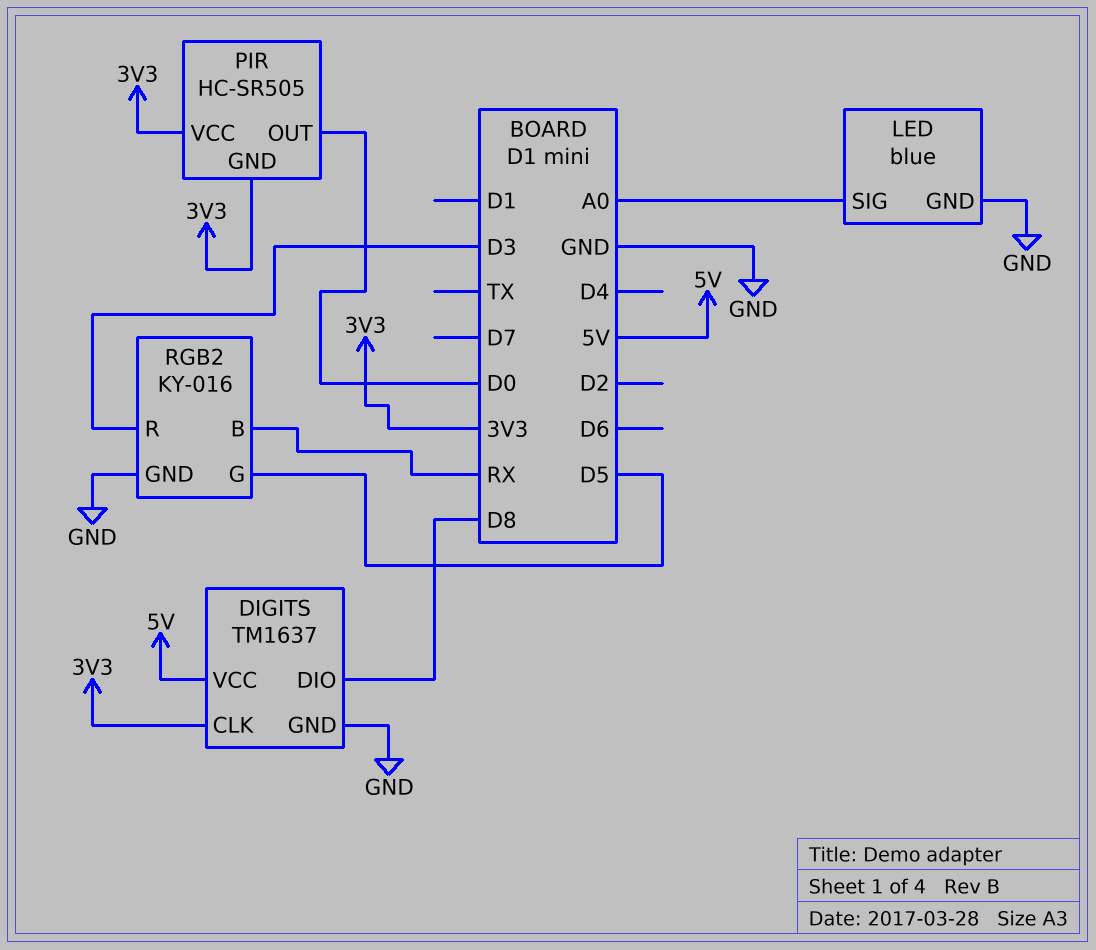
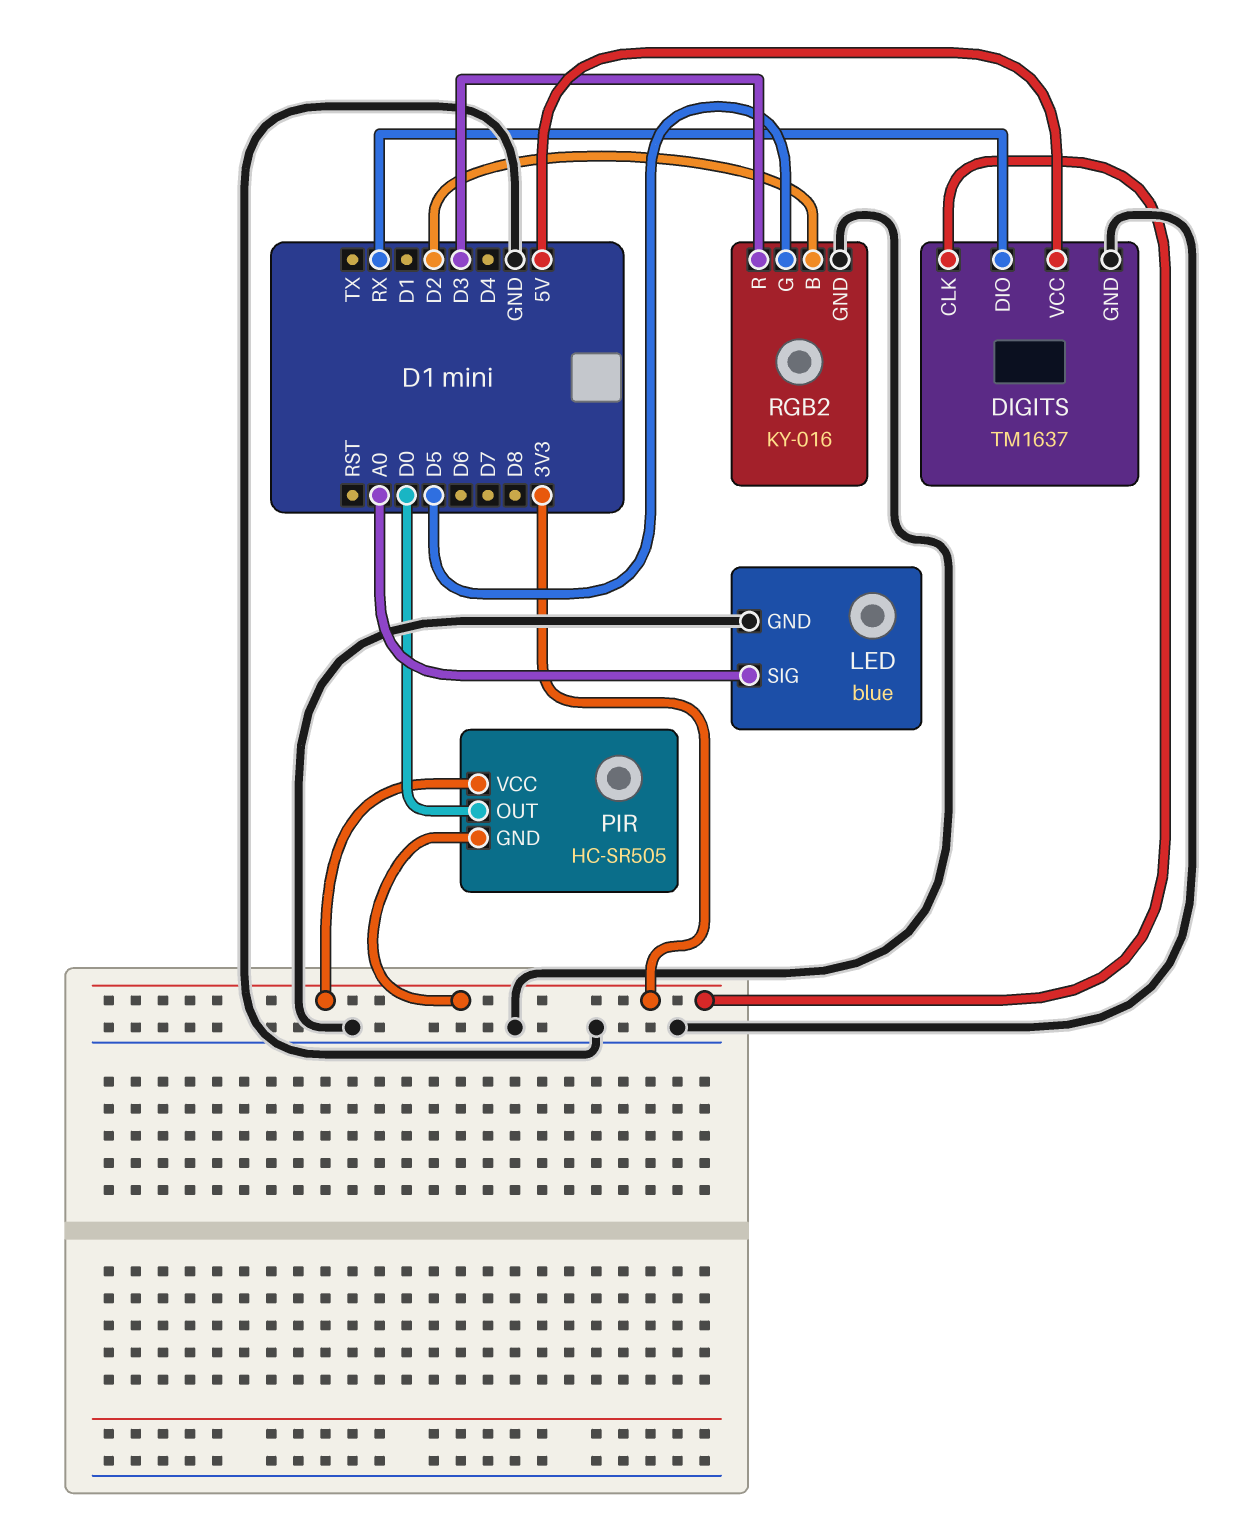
DIGITS pin DIO: D8 -> RX
RGB2 pin B: RX -> D2

